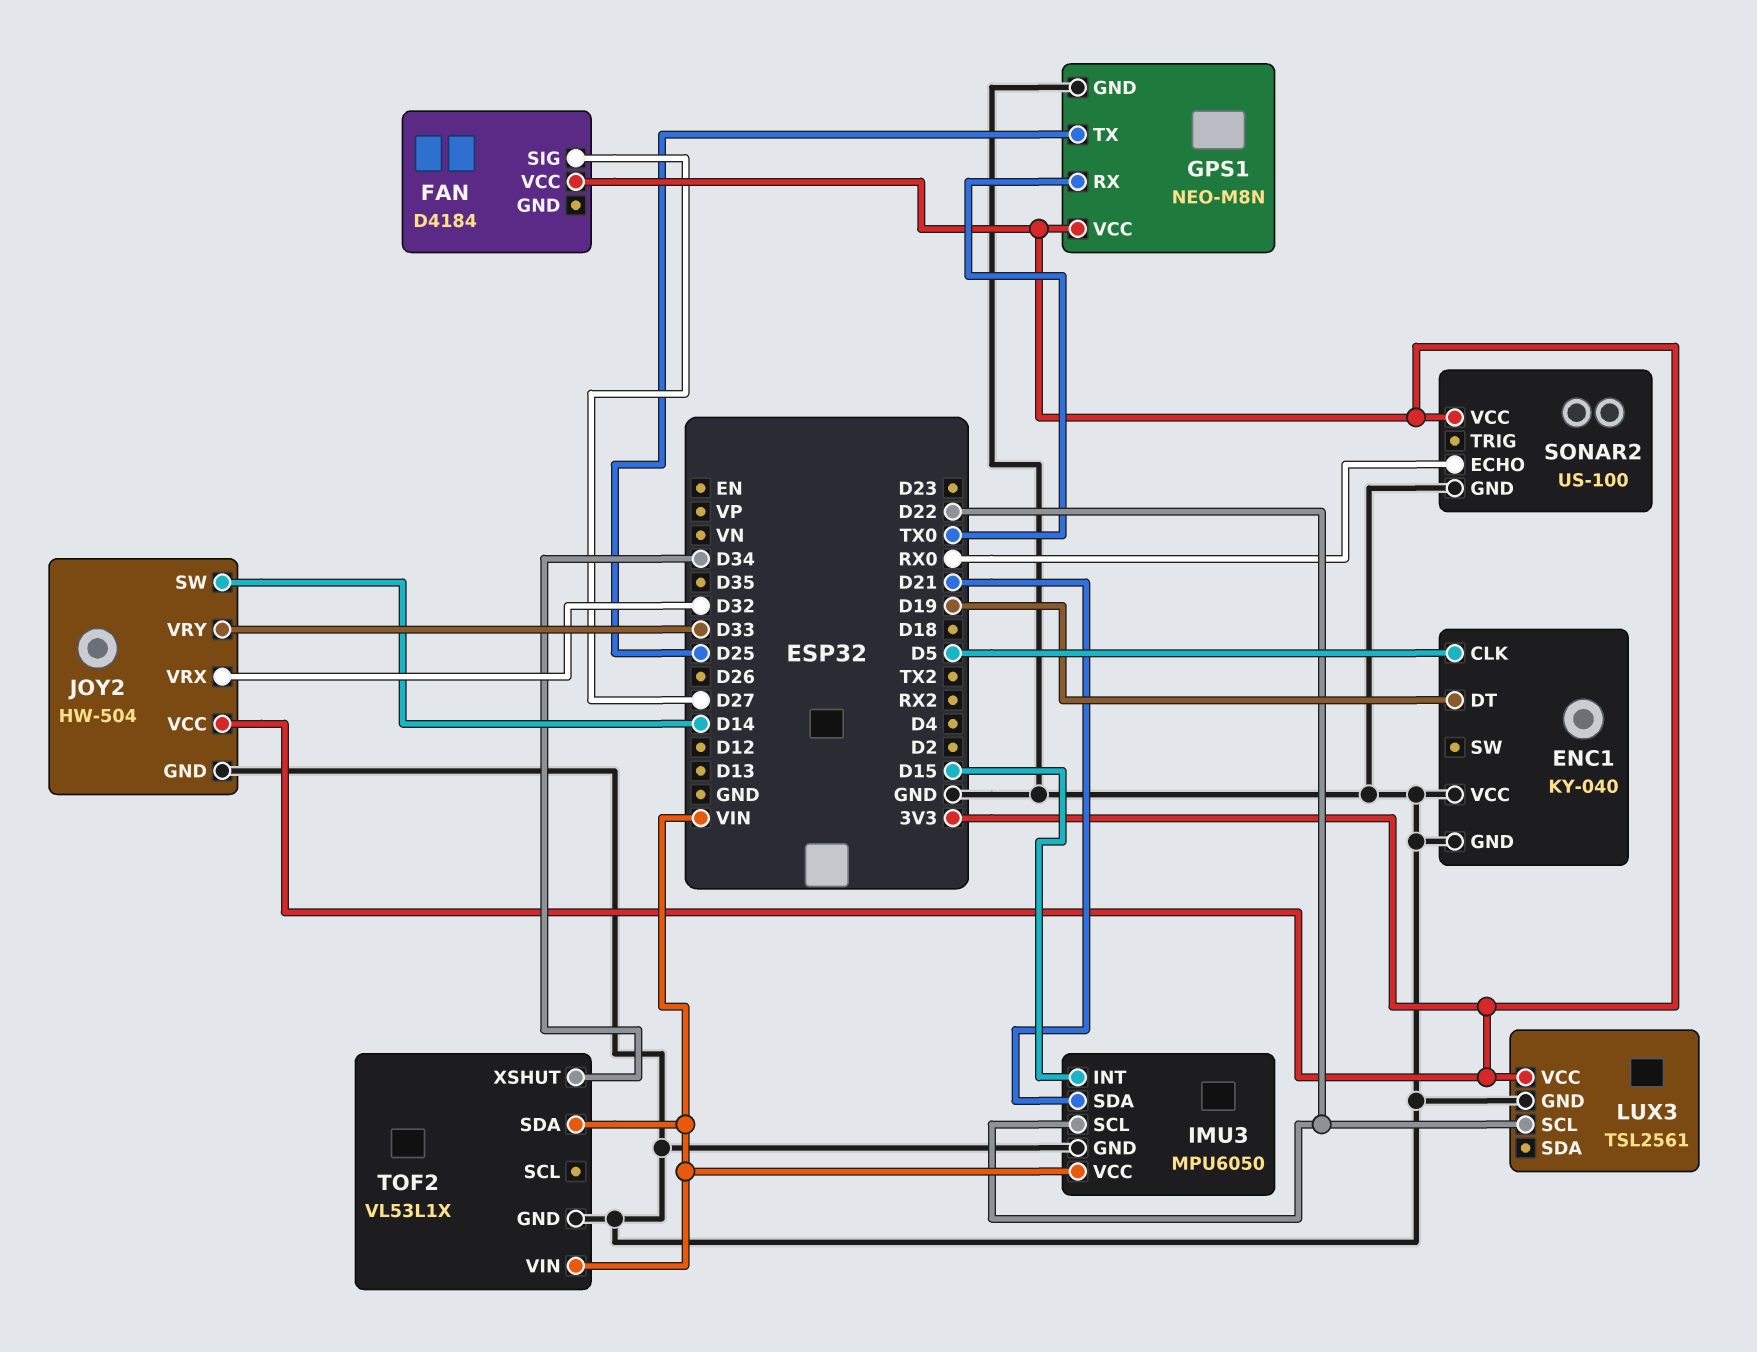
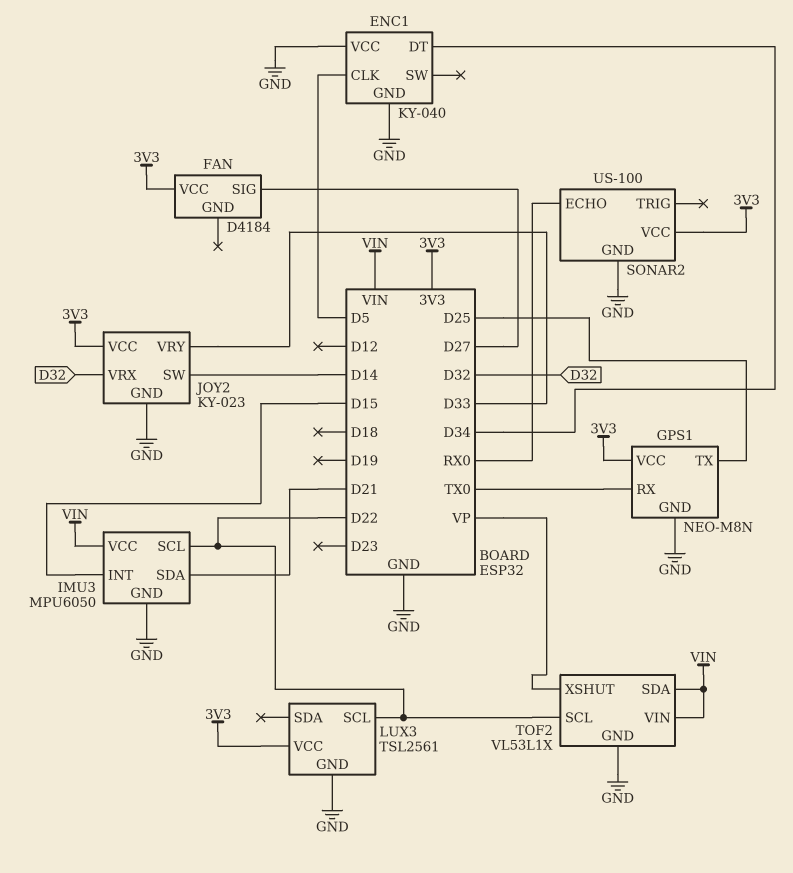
ENC1 pin DT: D19 -> D34
JOY2: HW-504 -> KY-023
TOF2 pin SCL: none -> D22
TOF2 pin XSHUT: D34 -> VP

